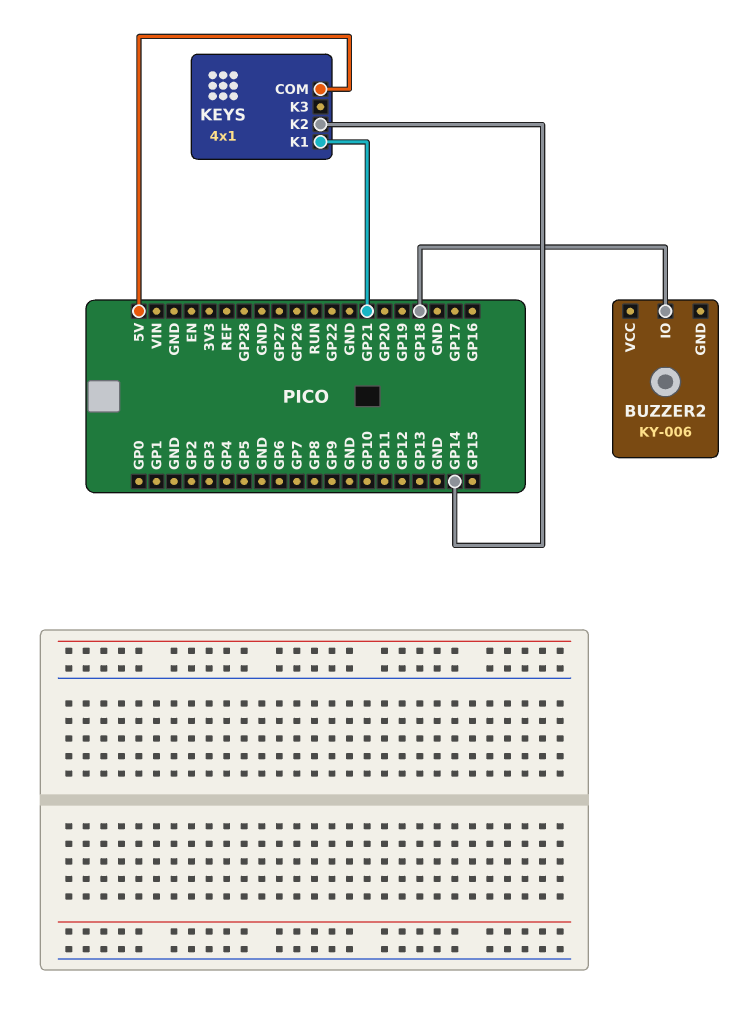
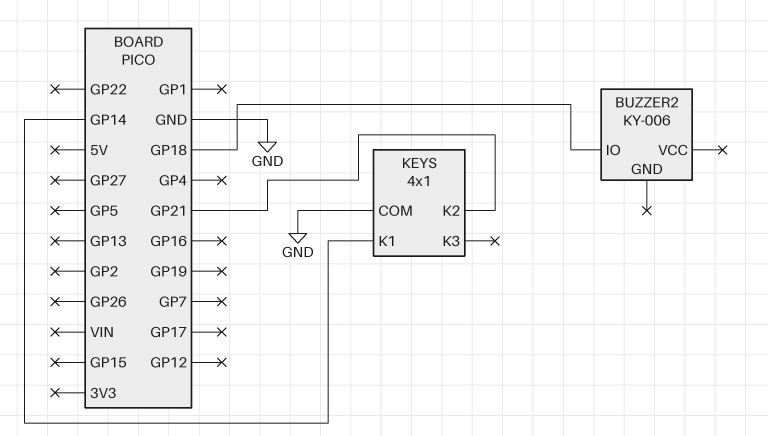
KEYS pin COM: 5V -> GND
KEYS pin K1: GP21 -> GP14
KEYS pin K2: GP14 -> GP21

